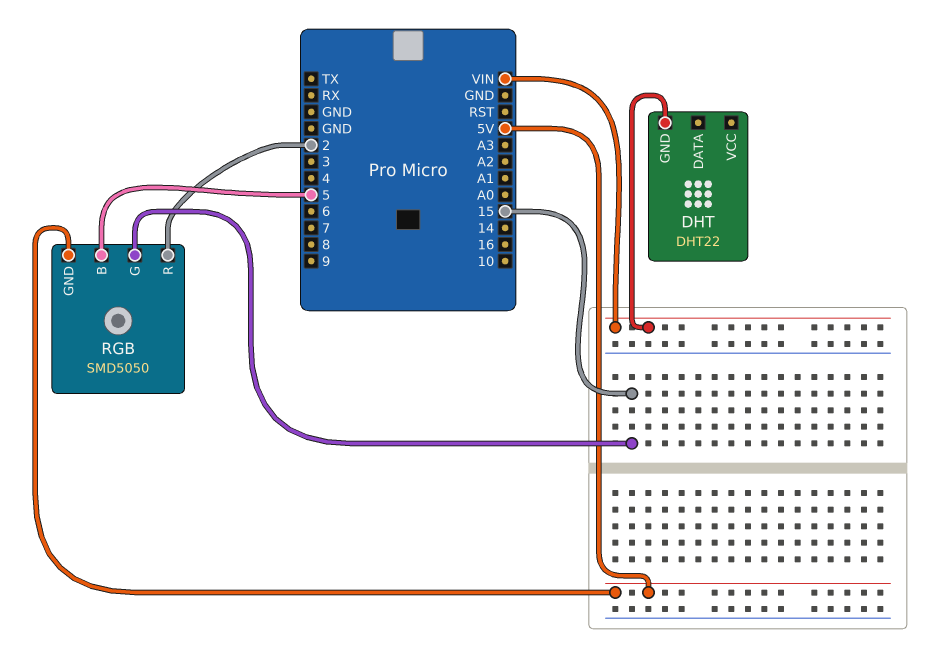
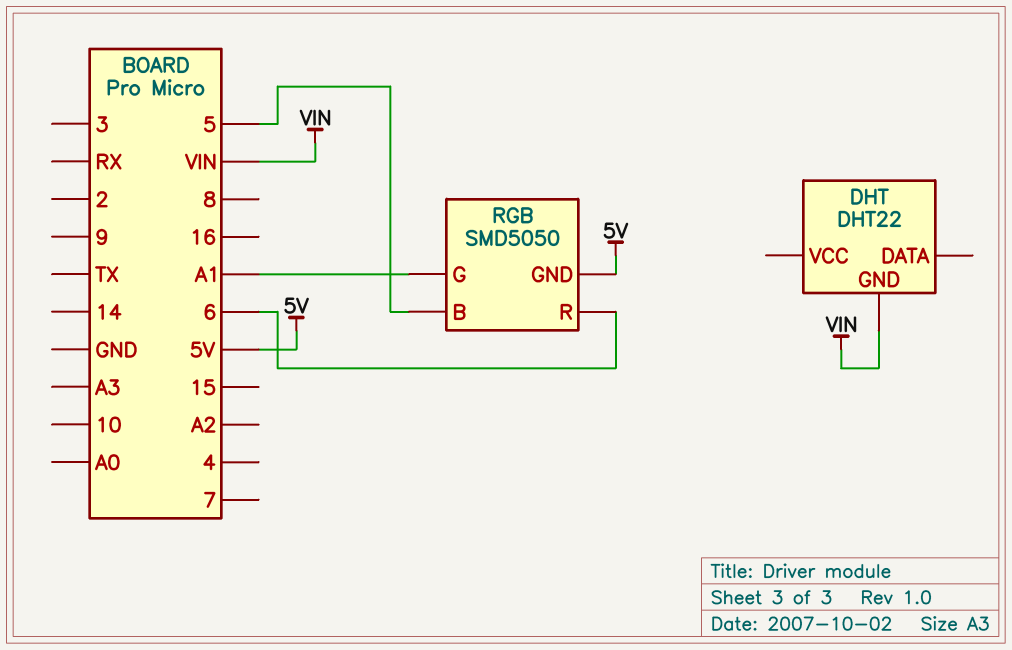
RGB pin G: 15 -> A1
RGB pin R: 2 -> 6

